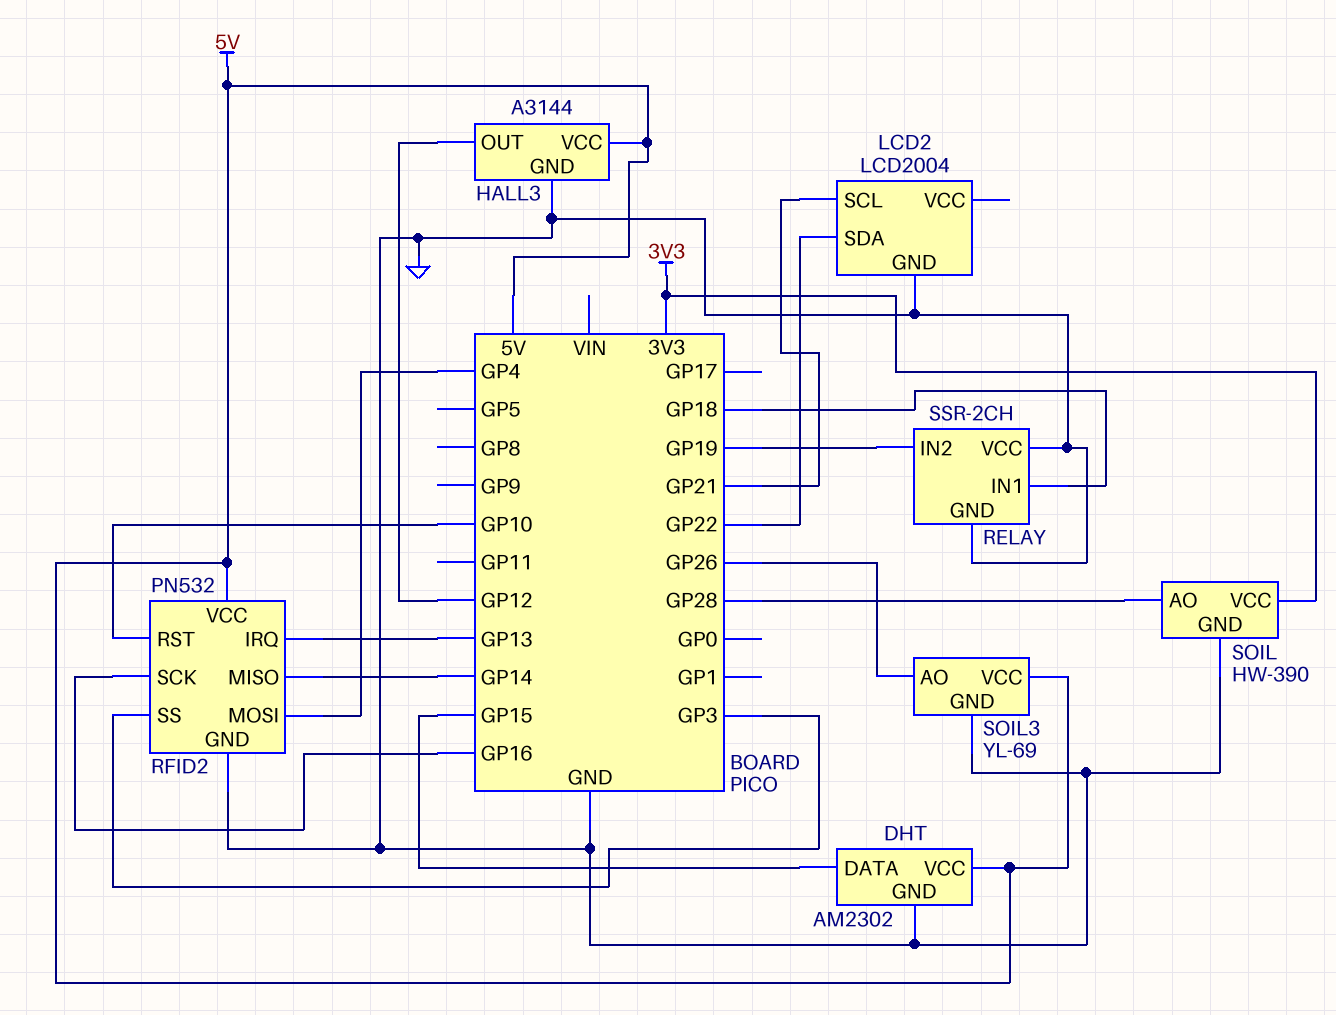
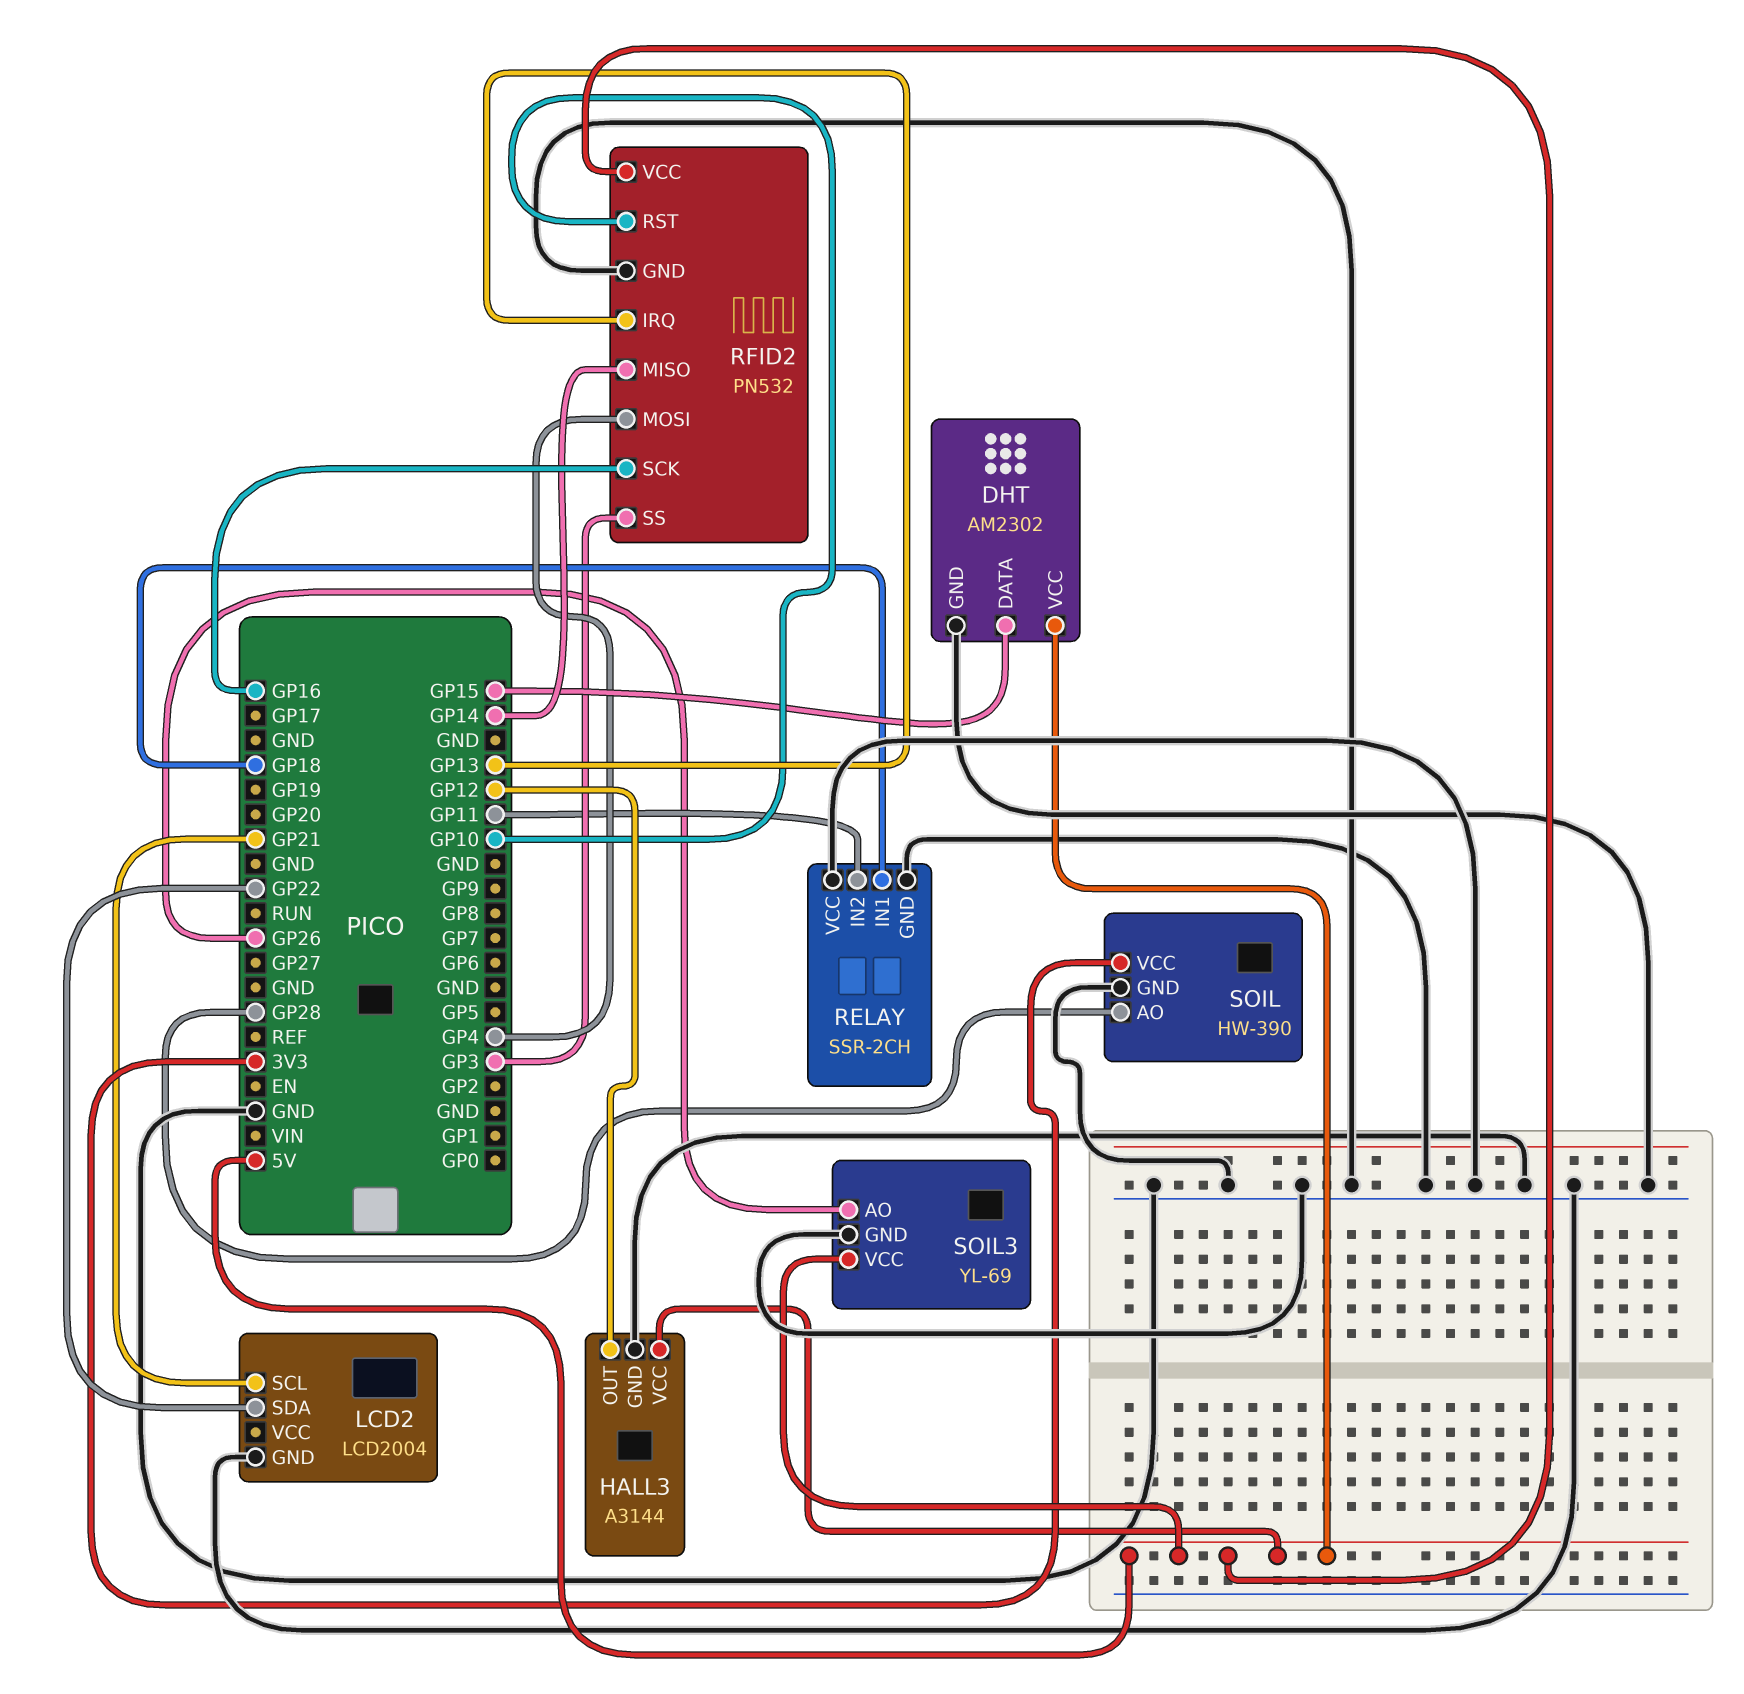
RELAY pin IN2: GP19 -> GP11

